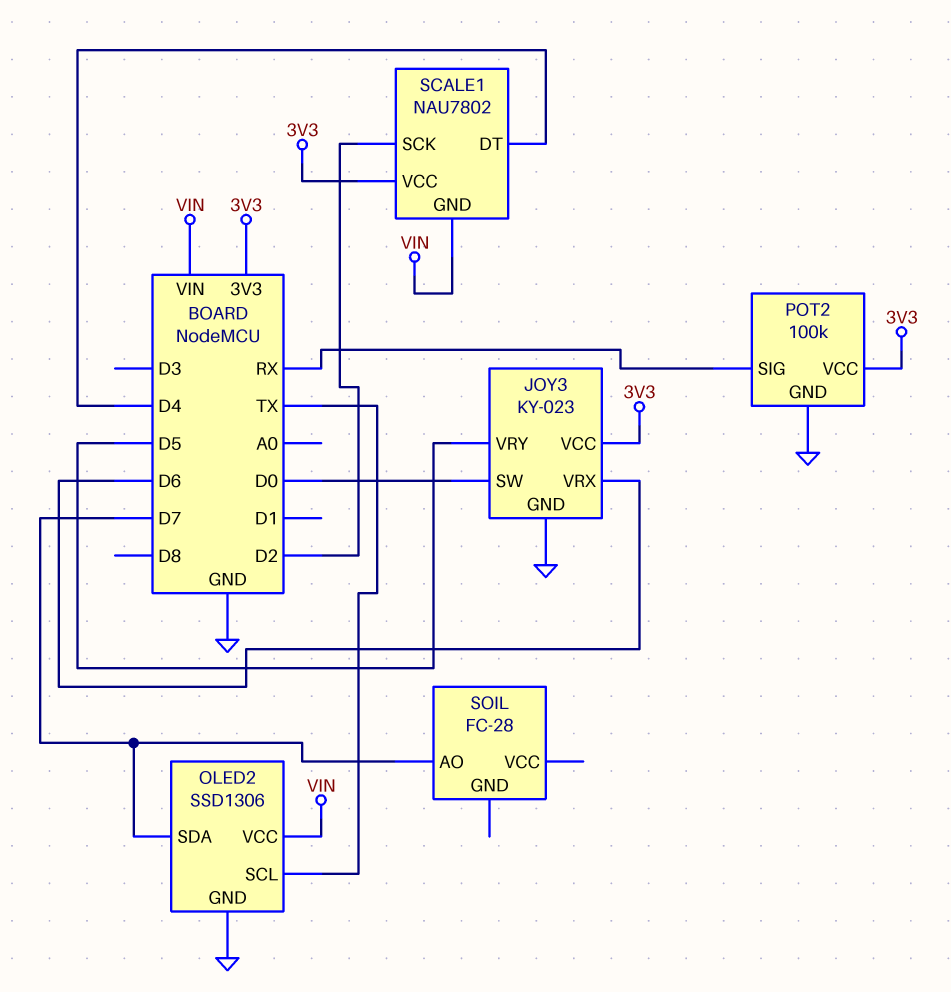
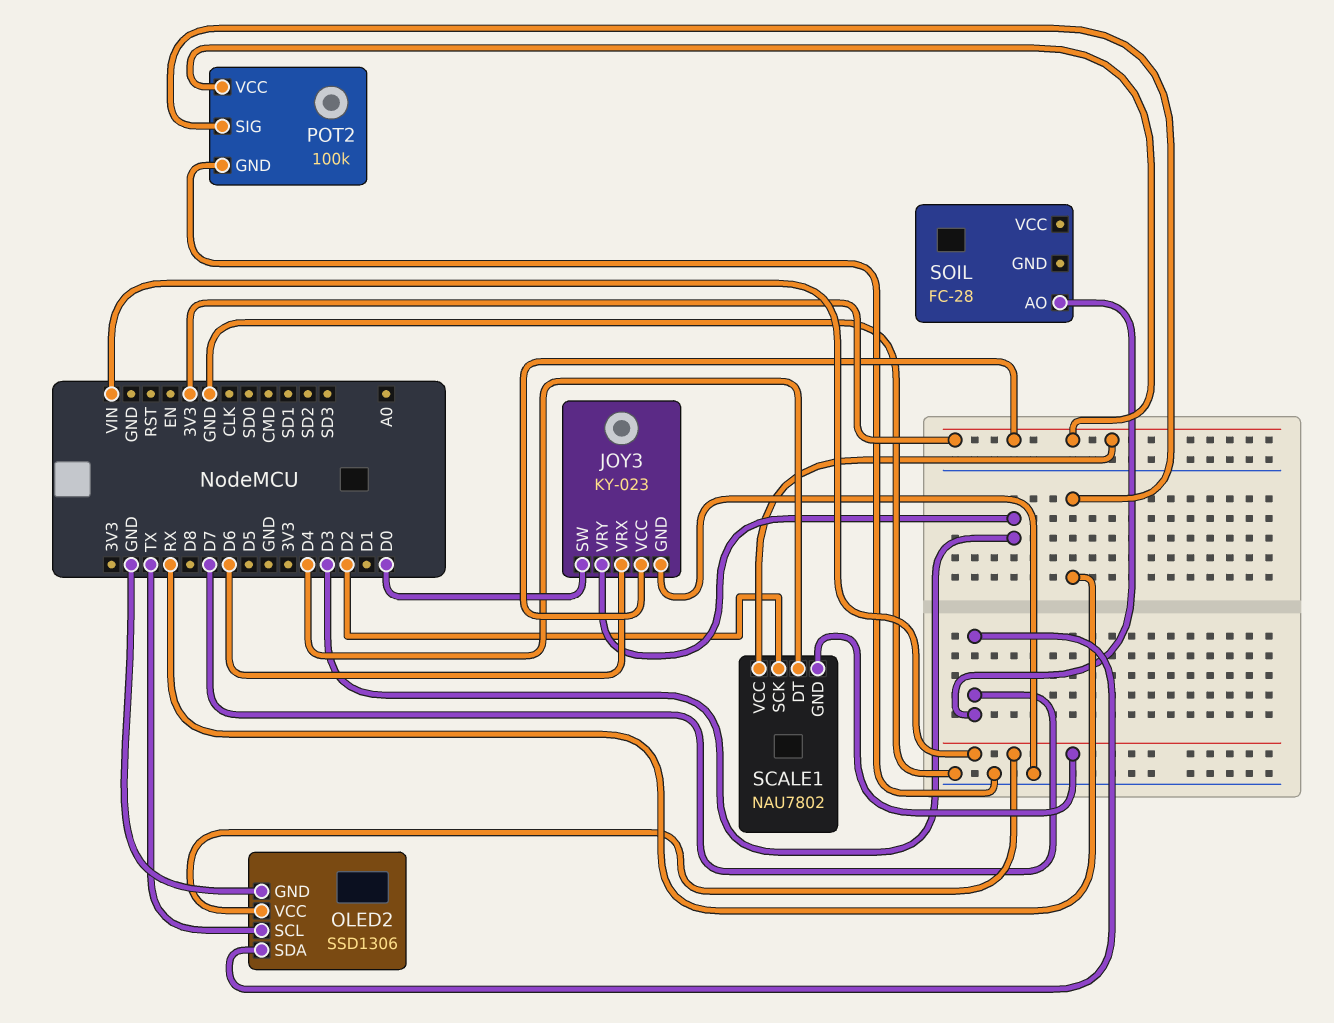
JOY3 pin VRY: D5 -> D3

